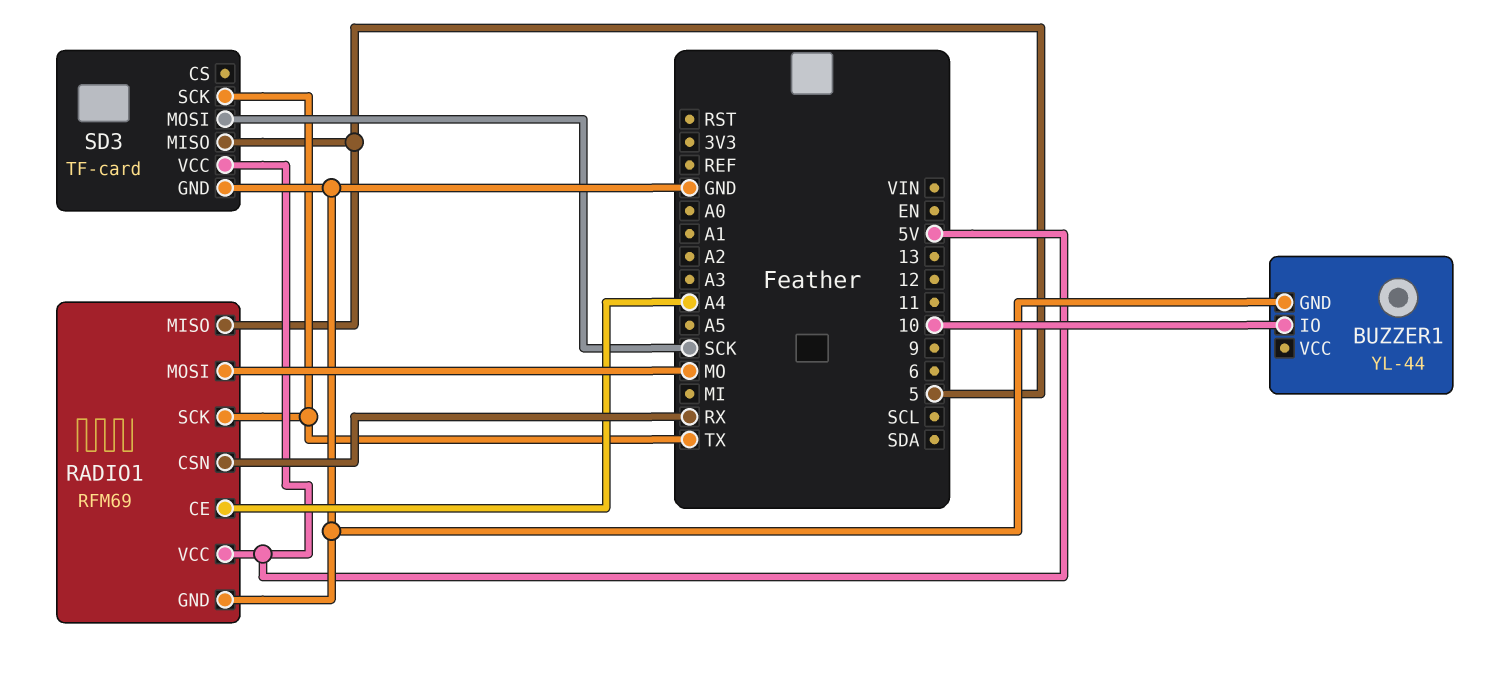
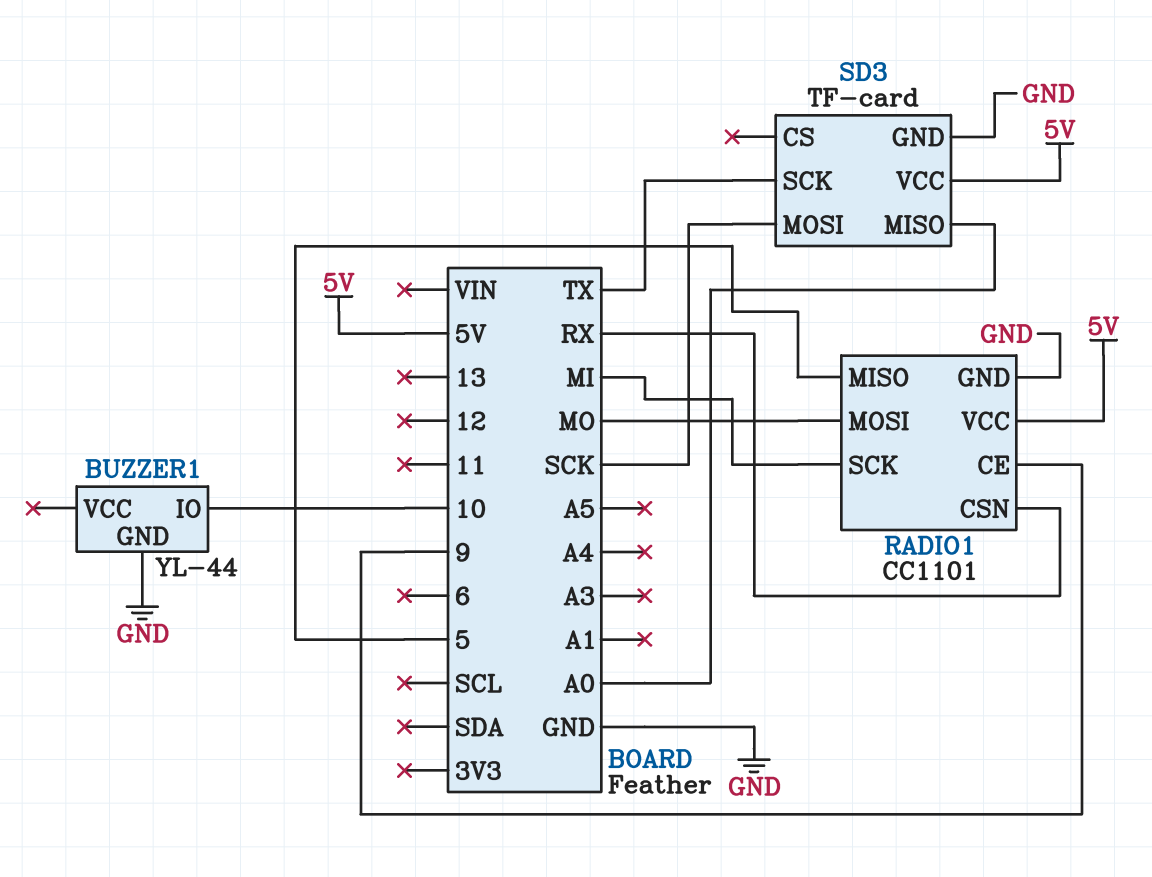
RADIO1: RFM69 -> CC1101
RADIO1 pin CE: A4 -> 9
RADIO1 pin SCK: TX -> MI
SD3 pin MISO: 5 -> A0

